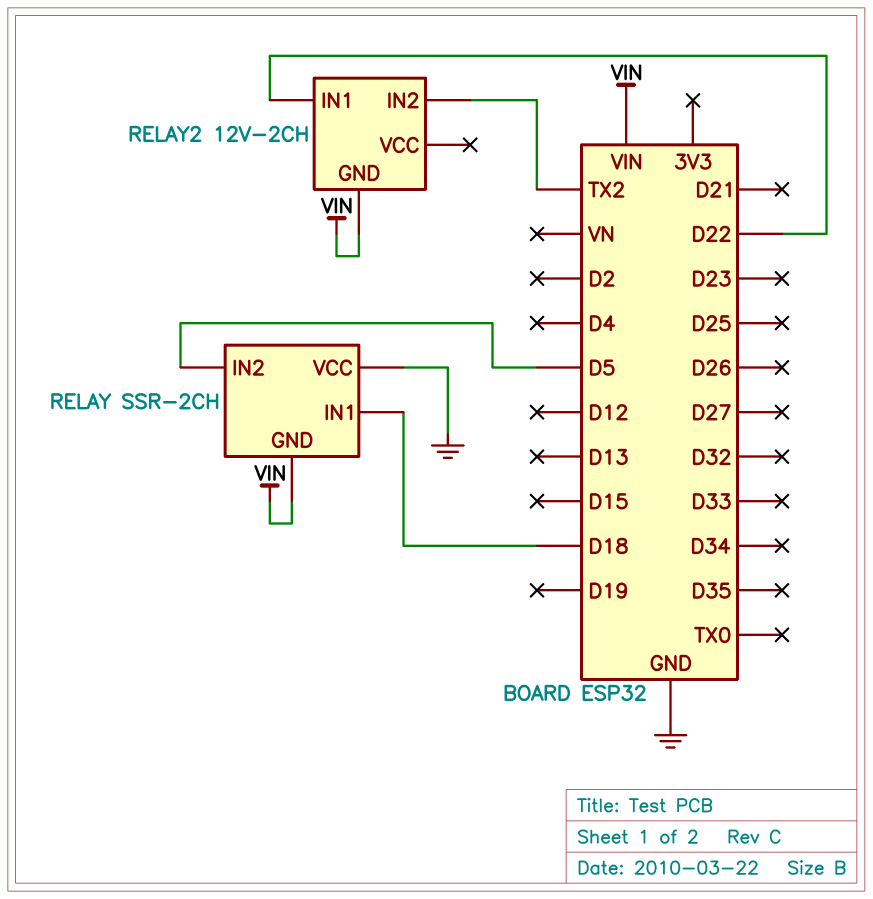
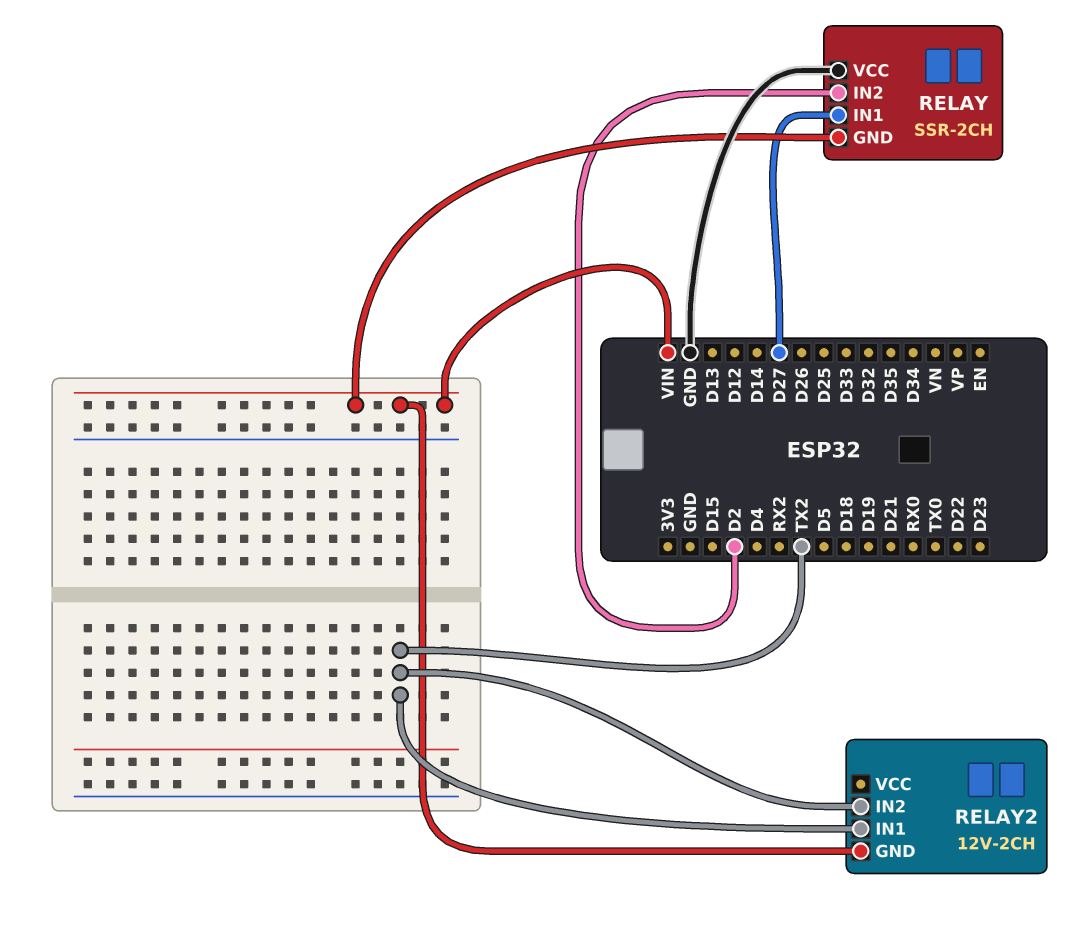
RELAY pin IN1: D18 -> D27
RELAY pin IN2: D5 -> D2
RELAY2 pin IN1: D22 -> TX2

